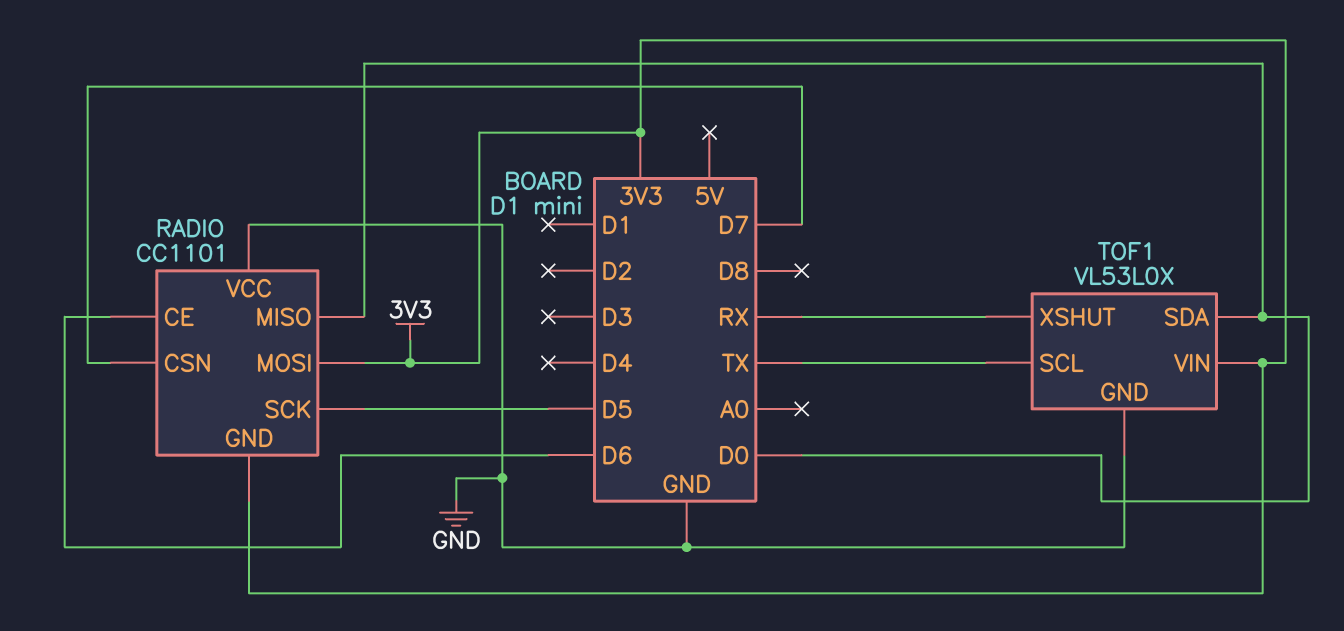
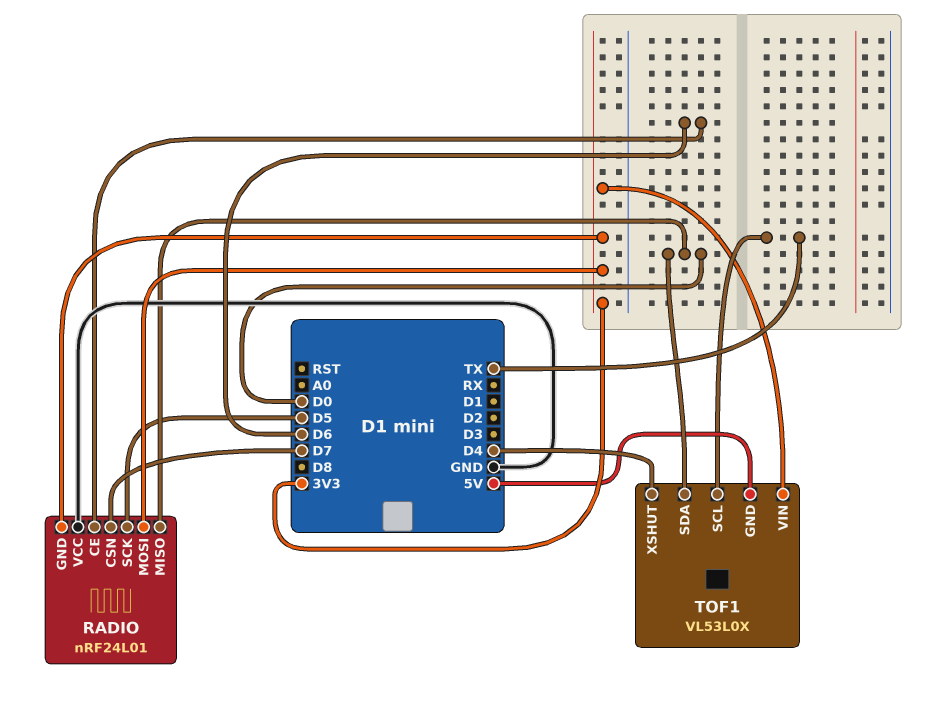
RADIO: CC1101 -> nRF24L01
TOF1 pin GND: GND -> 5V
TOF1 pin XSHUT: RX -> D4

